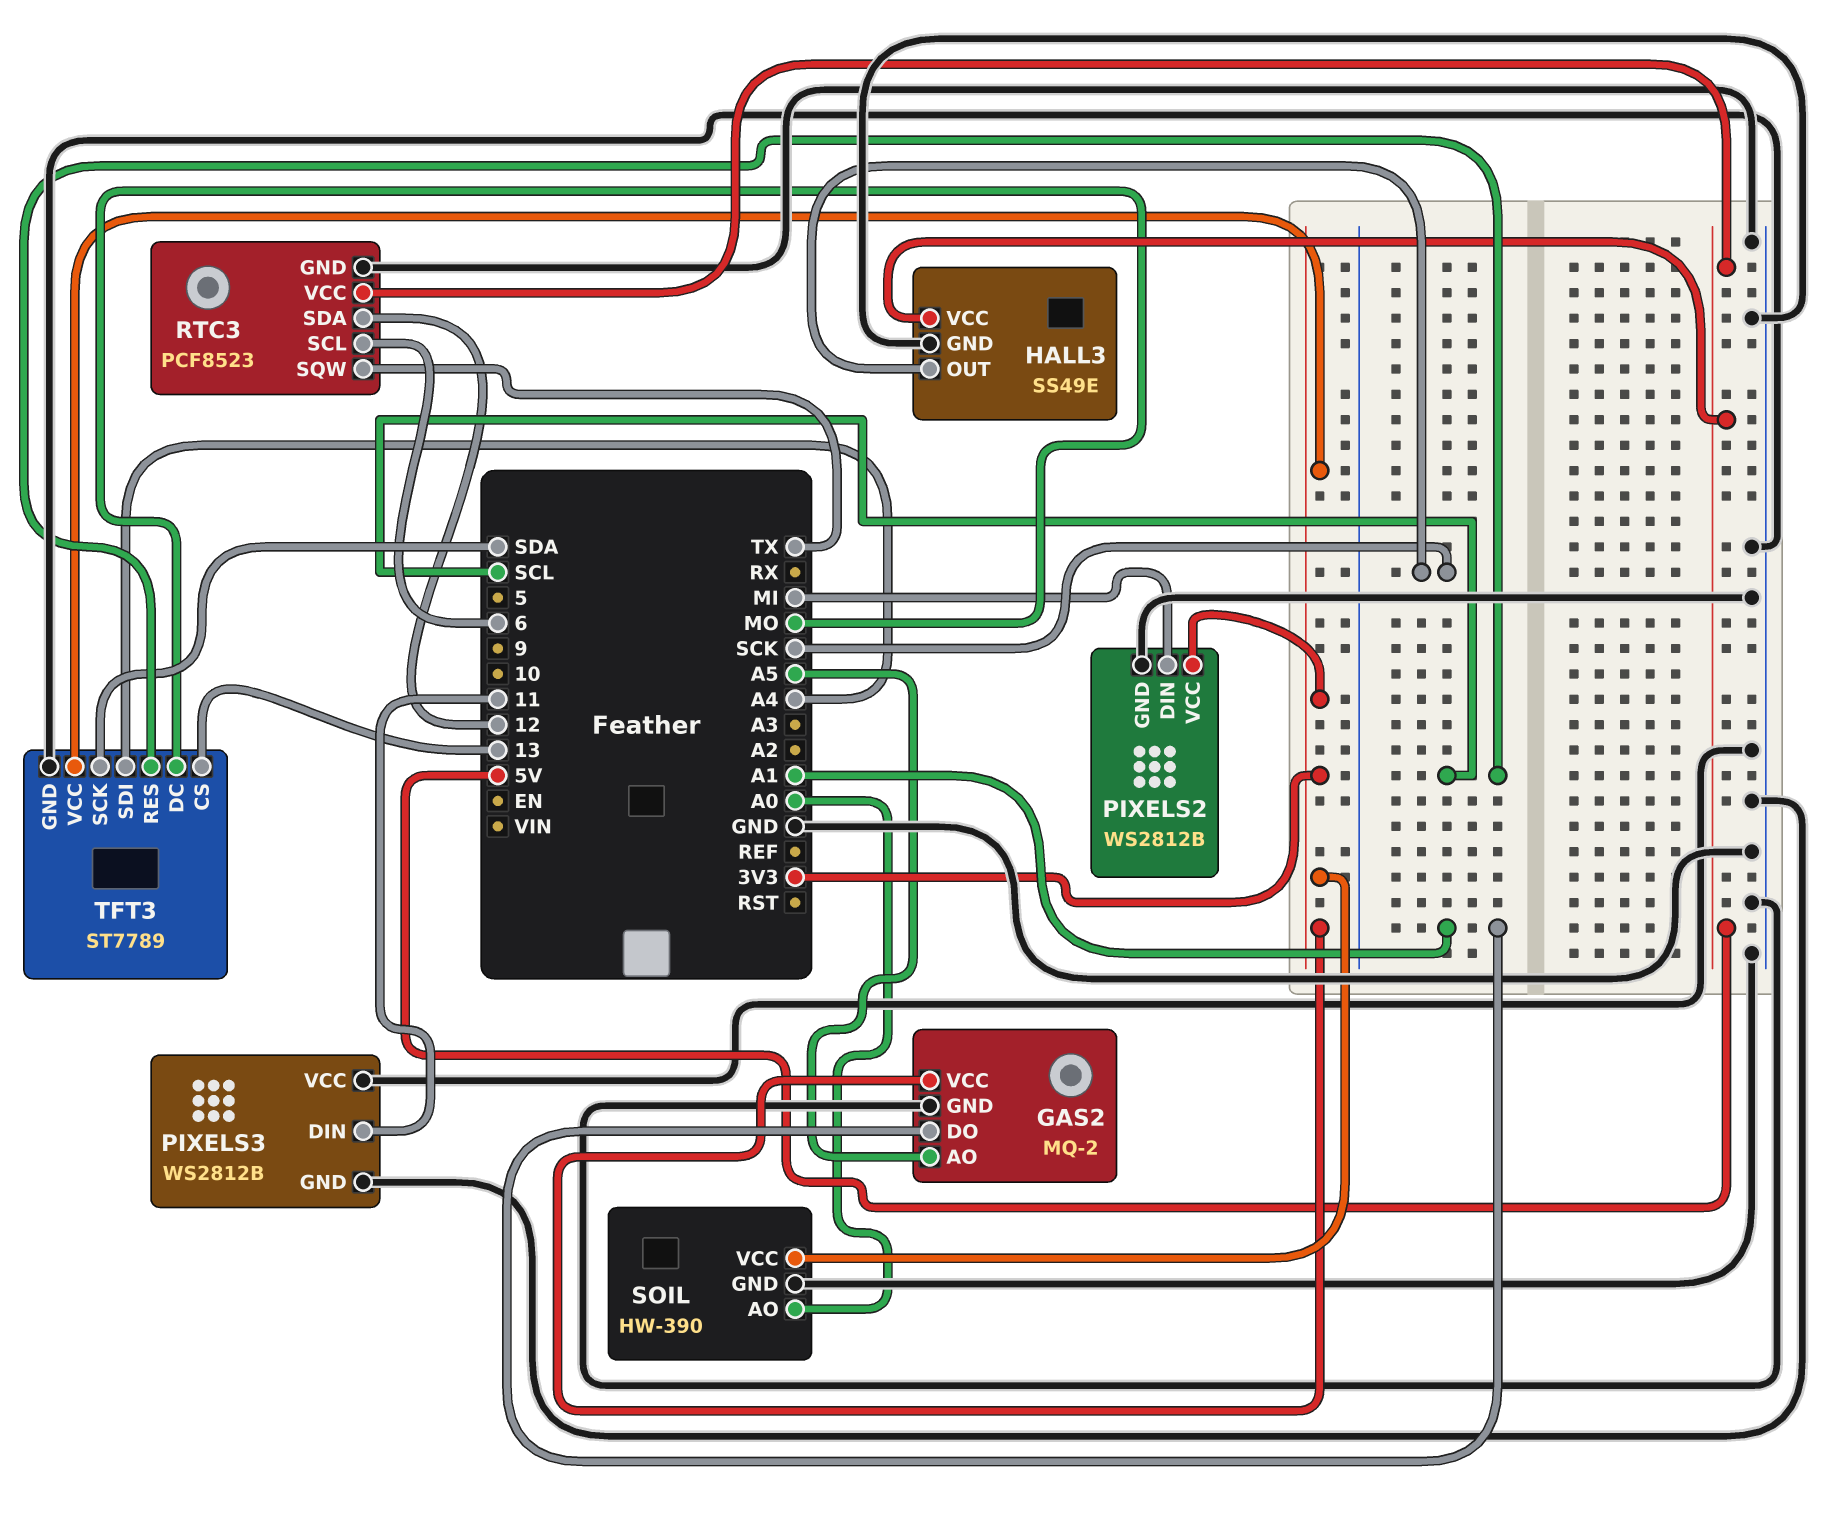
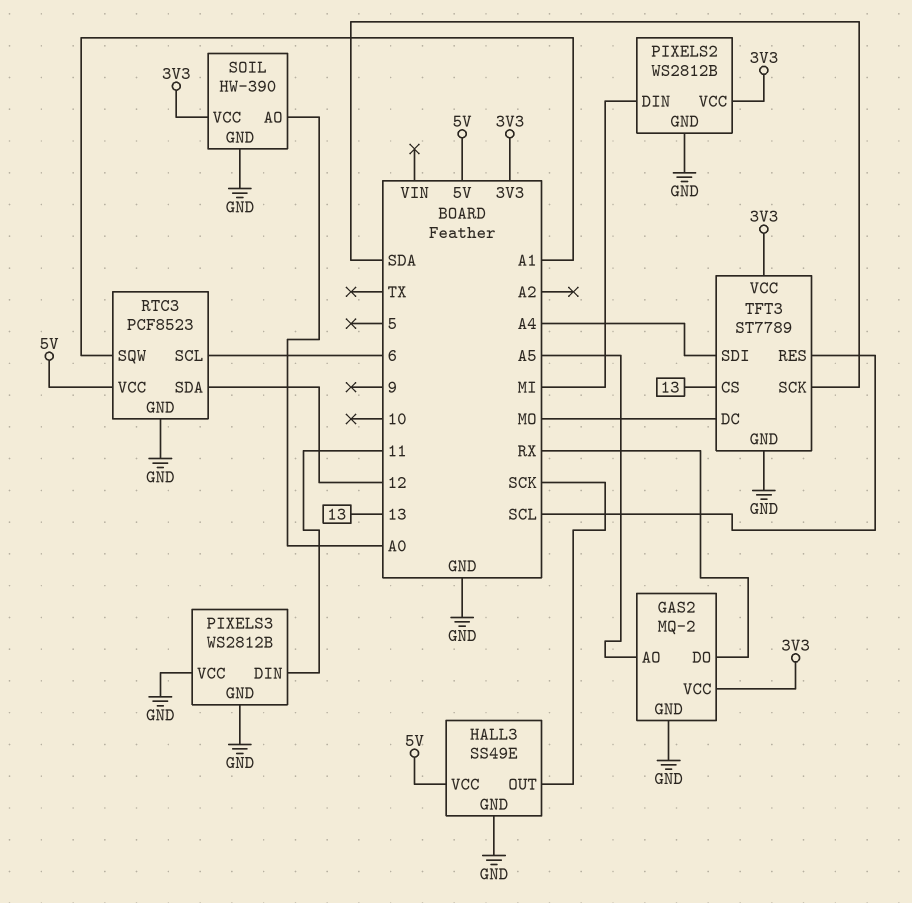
GAS2 pin DO: A1 -> RX
RTC3 pin SQW: TX -> A1

